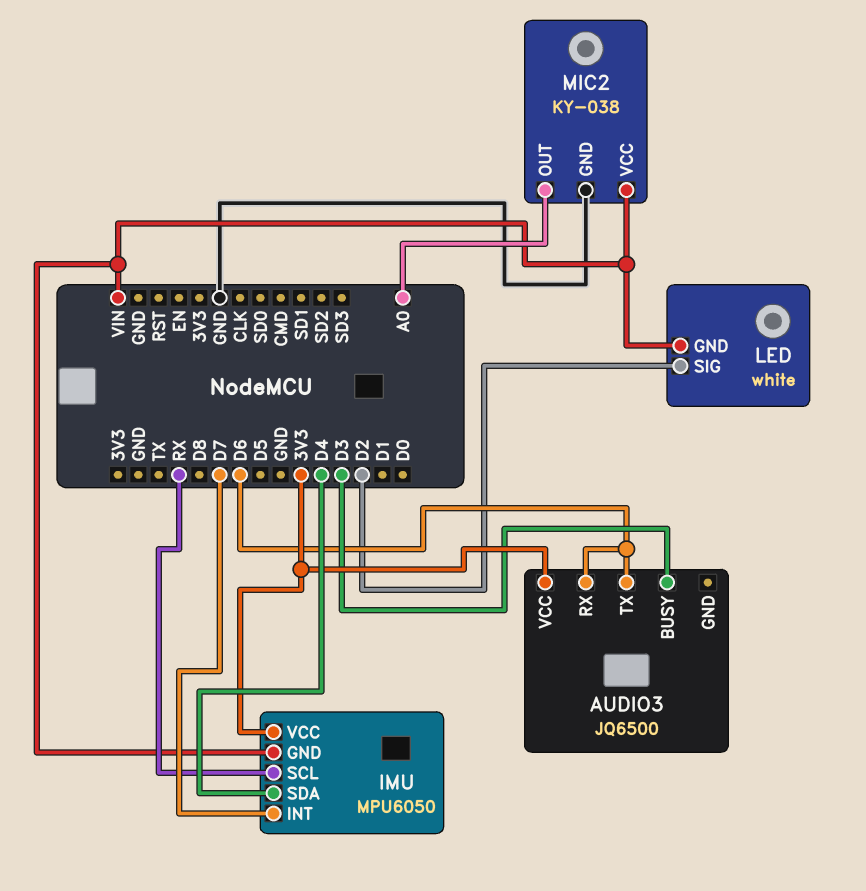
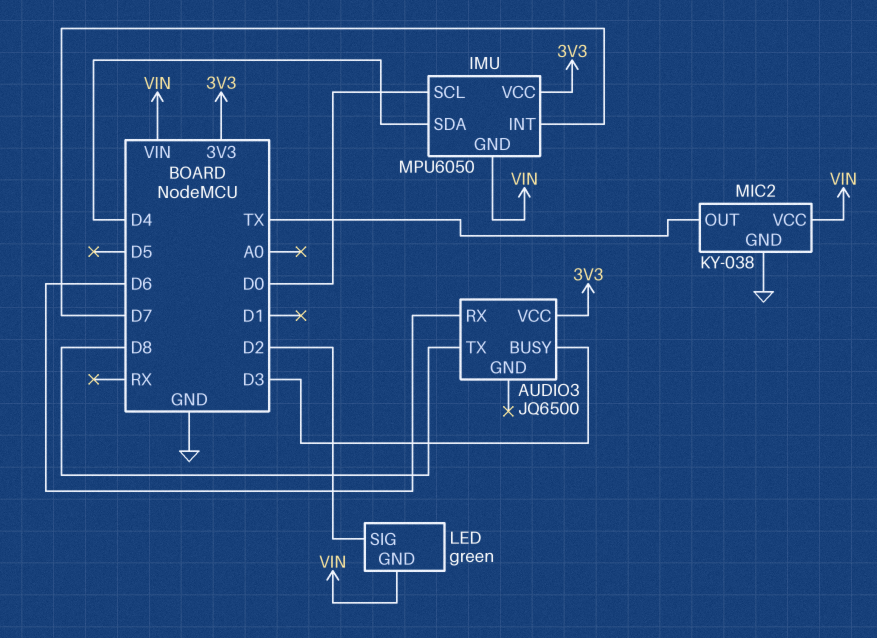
AUDIO3 pin TX: D6 -> D8
IMU pin SCL: RX -> D0
LED: white -> green
MIC2 pin OUT: A0 -> TX

